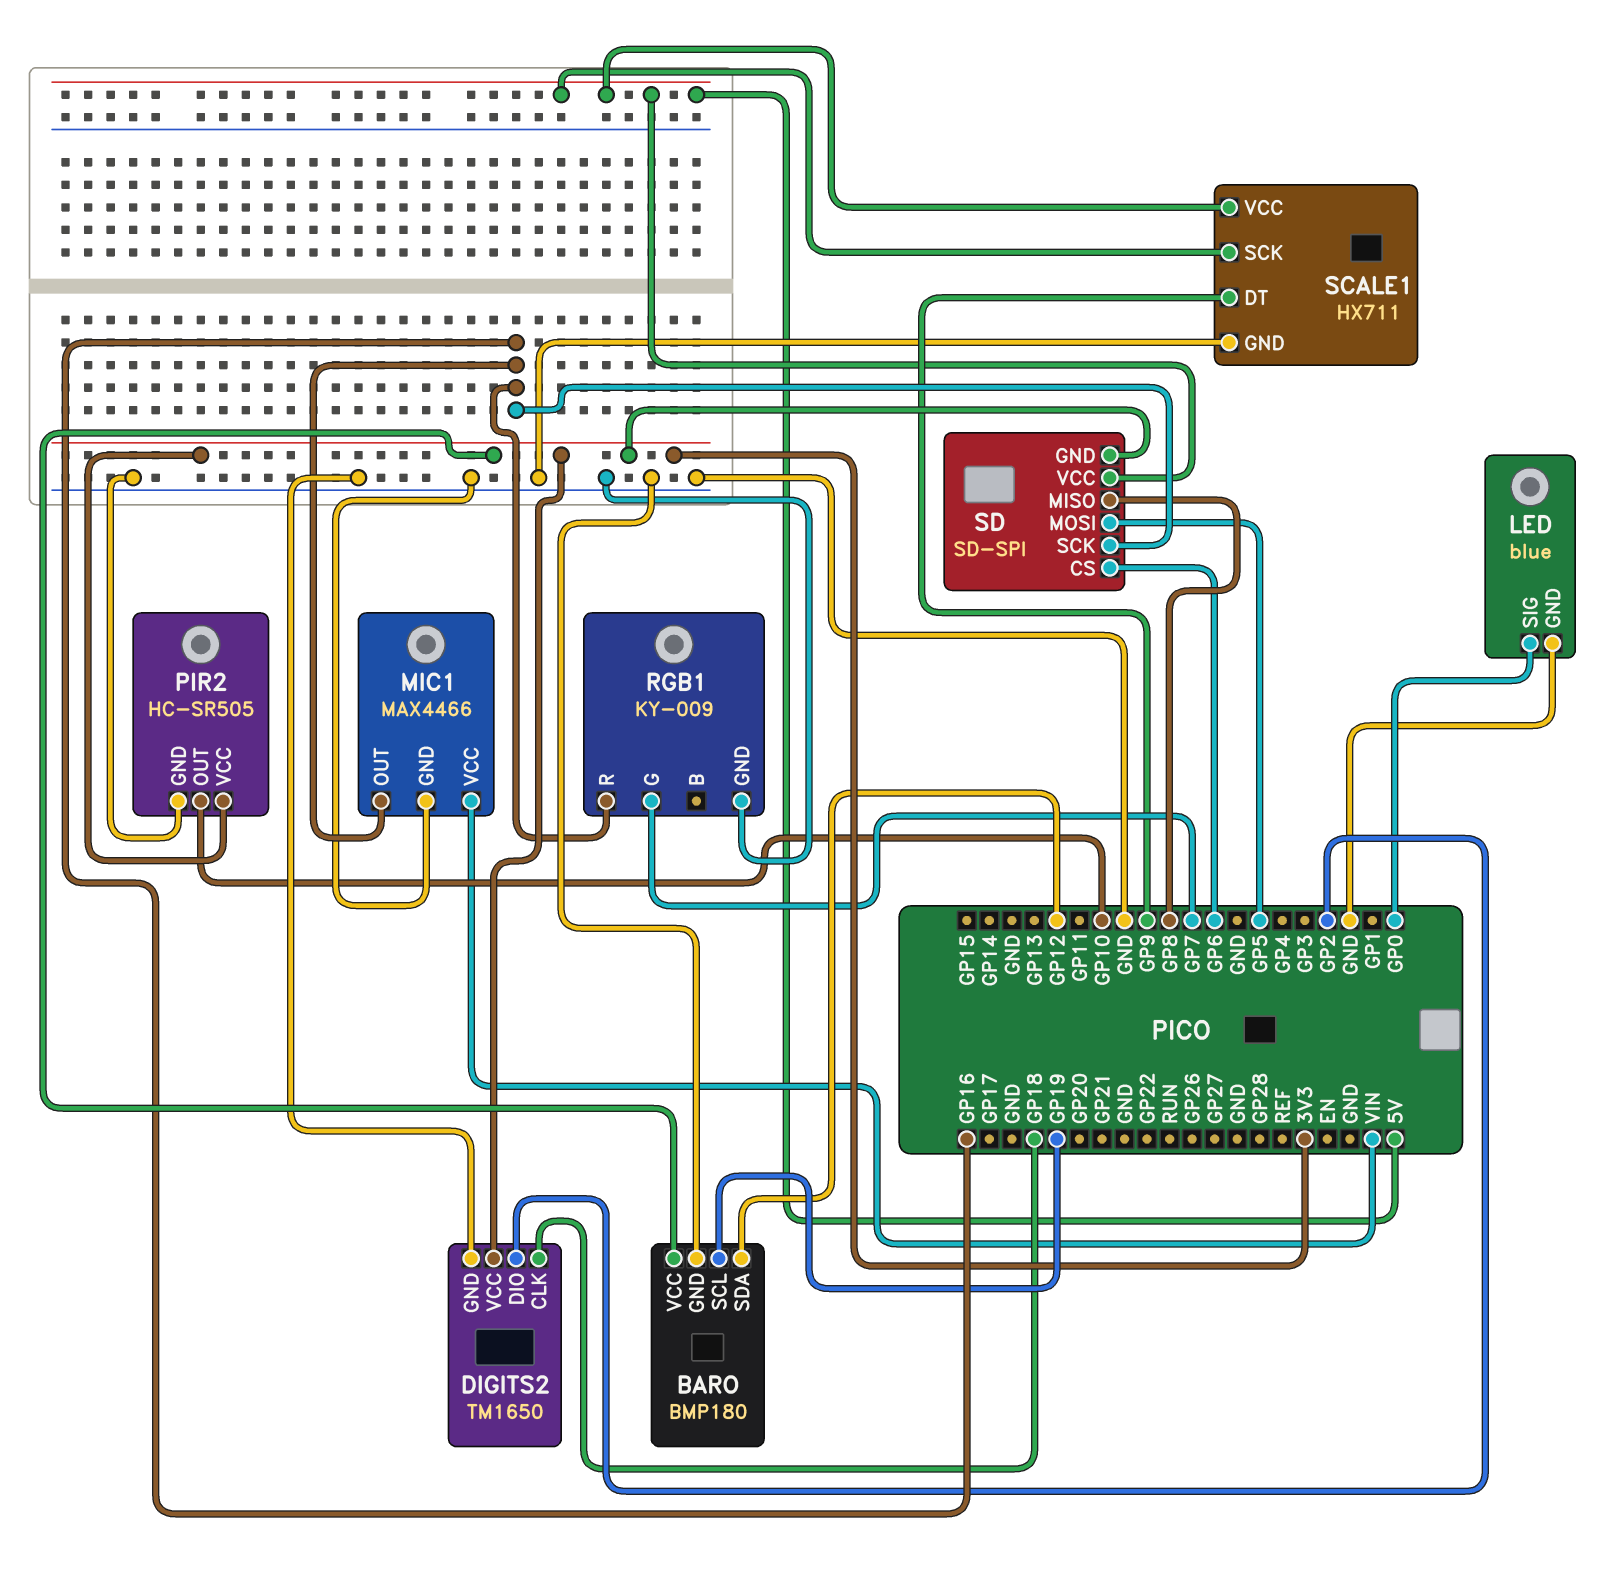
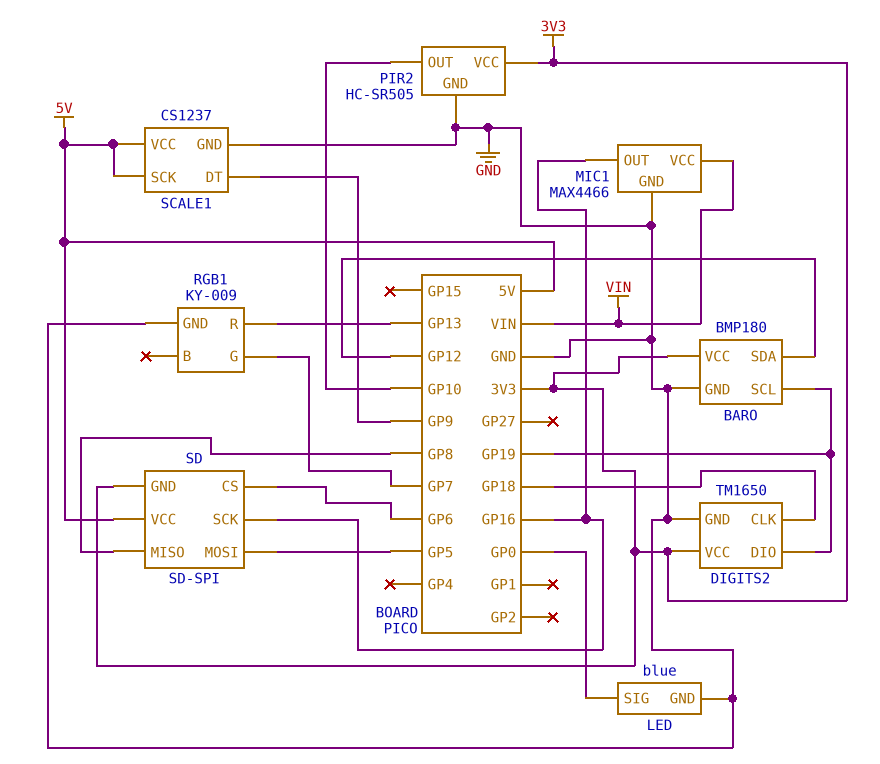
DIGITS2 pin DIO: GP2 -> GP19
RGB1 pin R: GP16 -> GP13
SCALE1: HX711 -> CS1237

